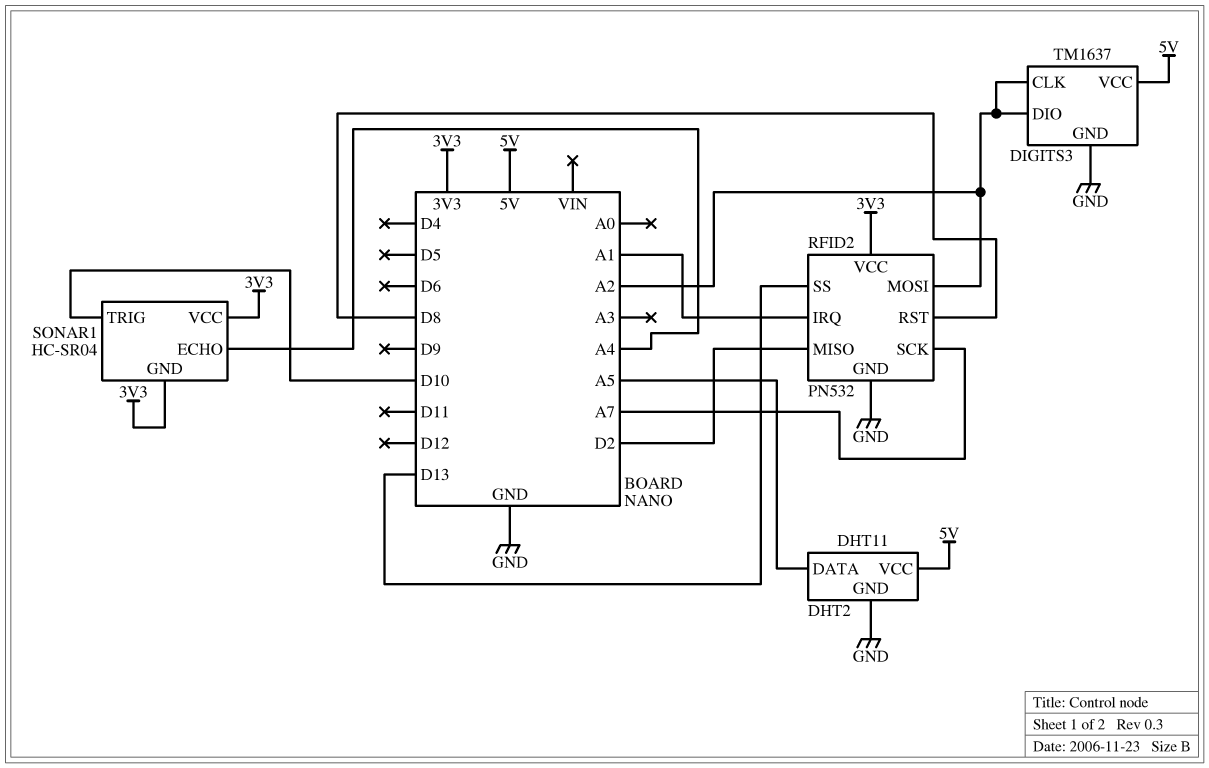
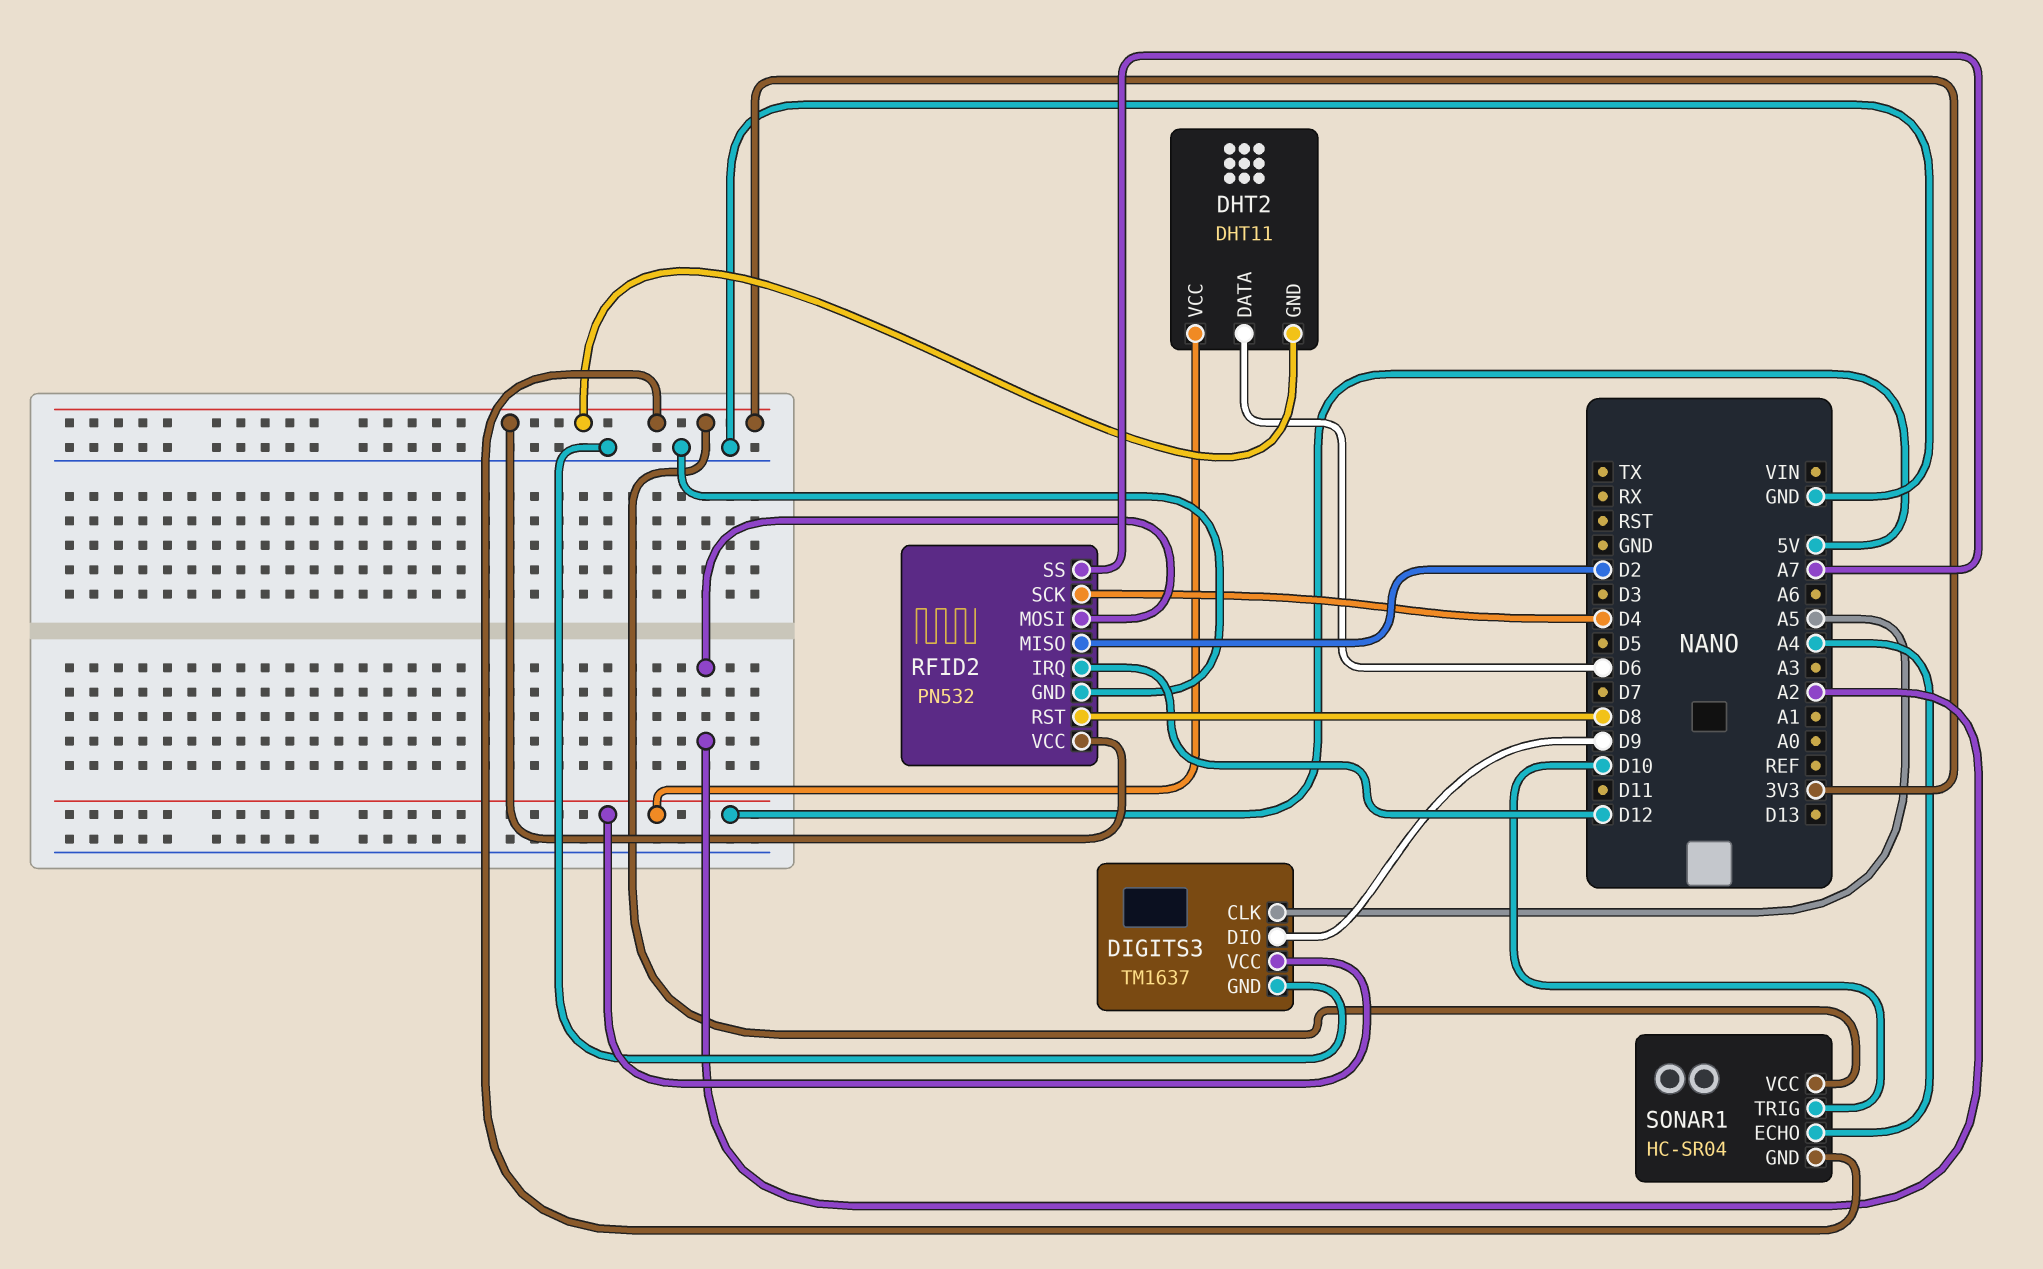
DHT2 pin DATA: A5 -> D6
DHT2 pin GND: GND -> 3V3
DIGITS3 pin CLK: A2 -> A5
DIGITS3 pin DIO: A2 -> D9
RFID2 pin IRQ: A1 -> D12
RFID2 pin SCK: A7 -> D4
RFID2 pin SS: D13 -> A7

